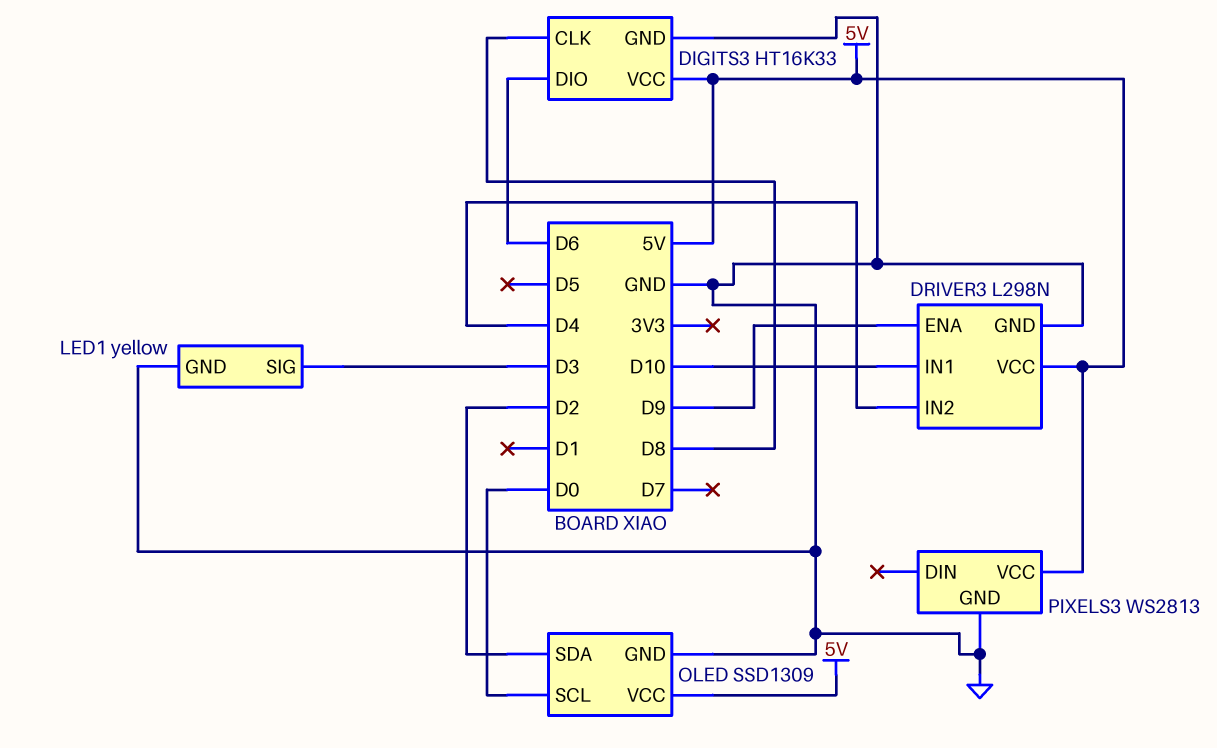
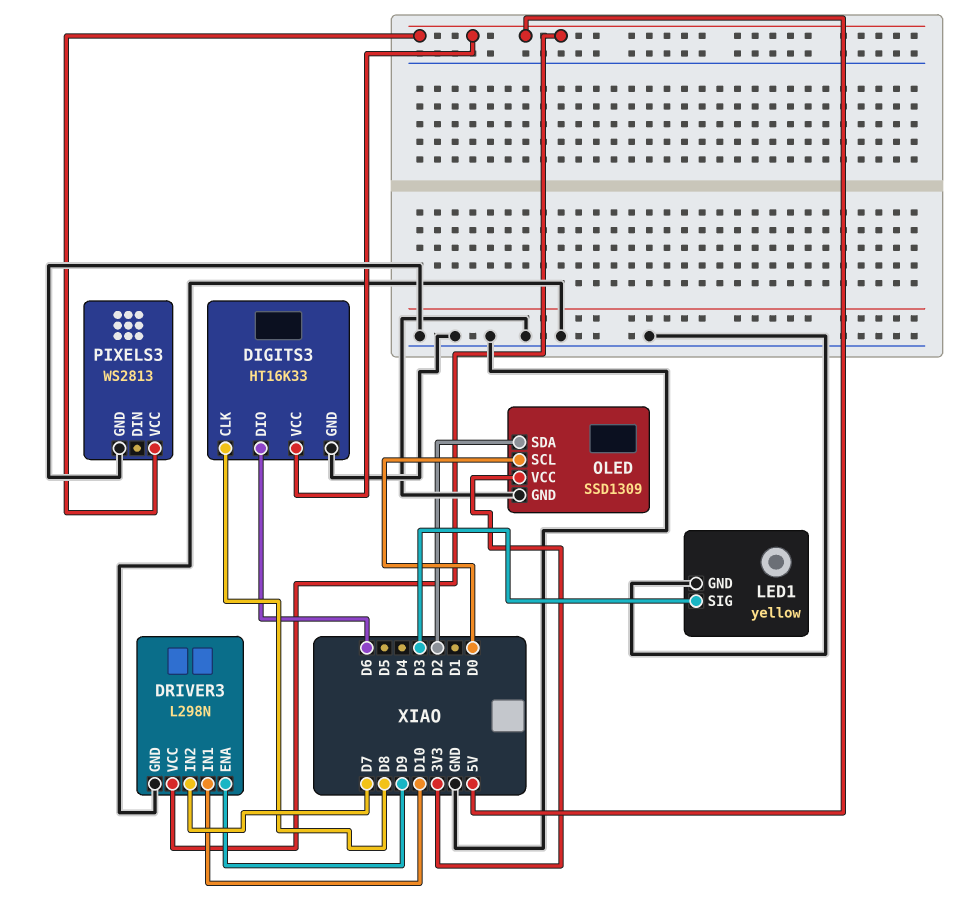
DRIVER3 pin IN2: D4 -> D7
OLED pin VCC: 5V -> 3V3

